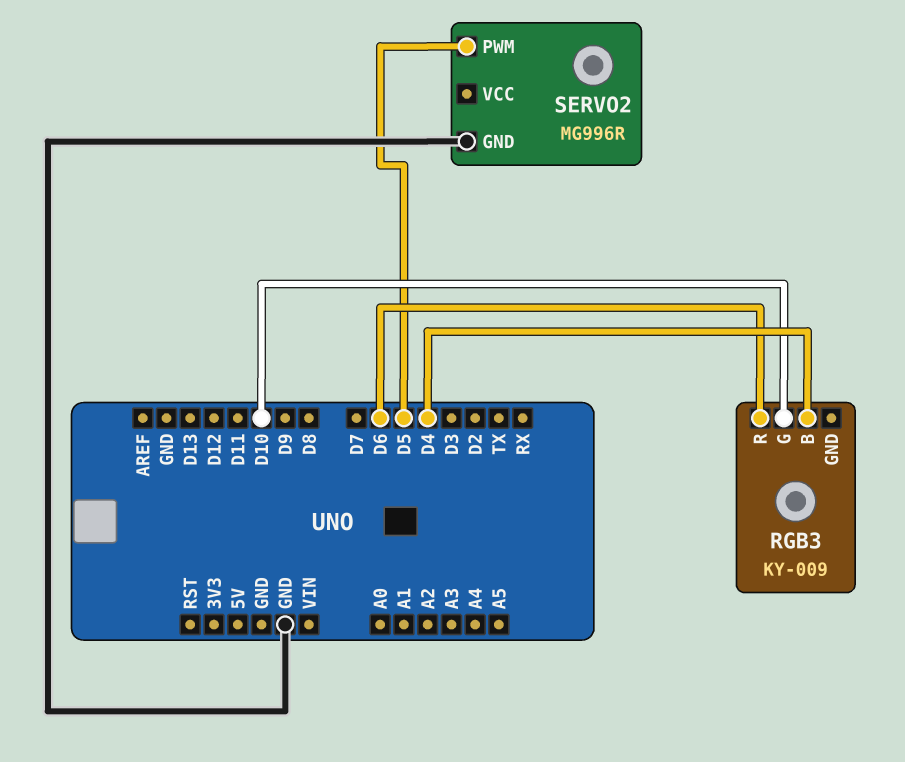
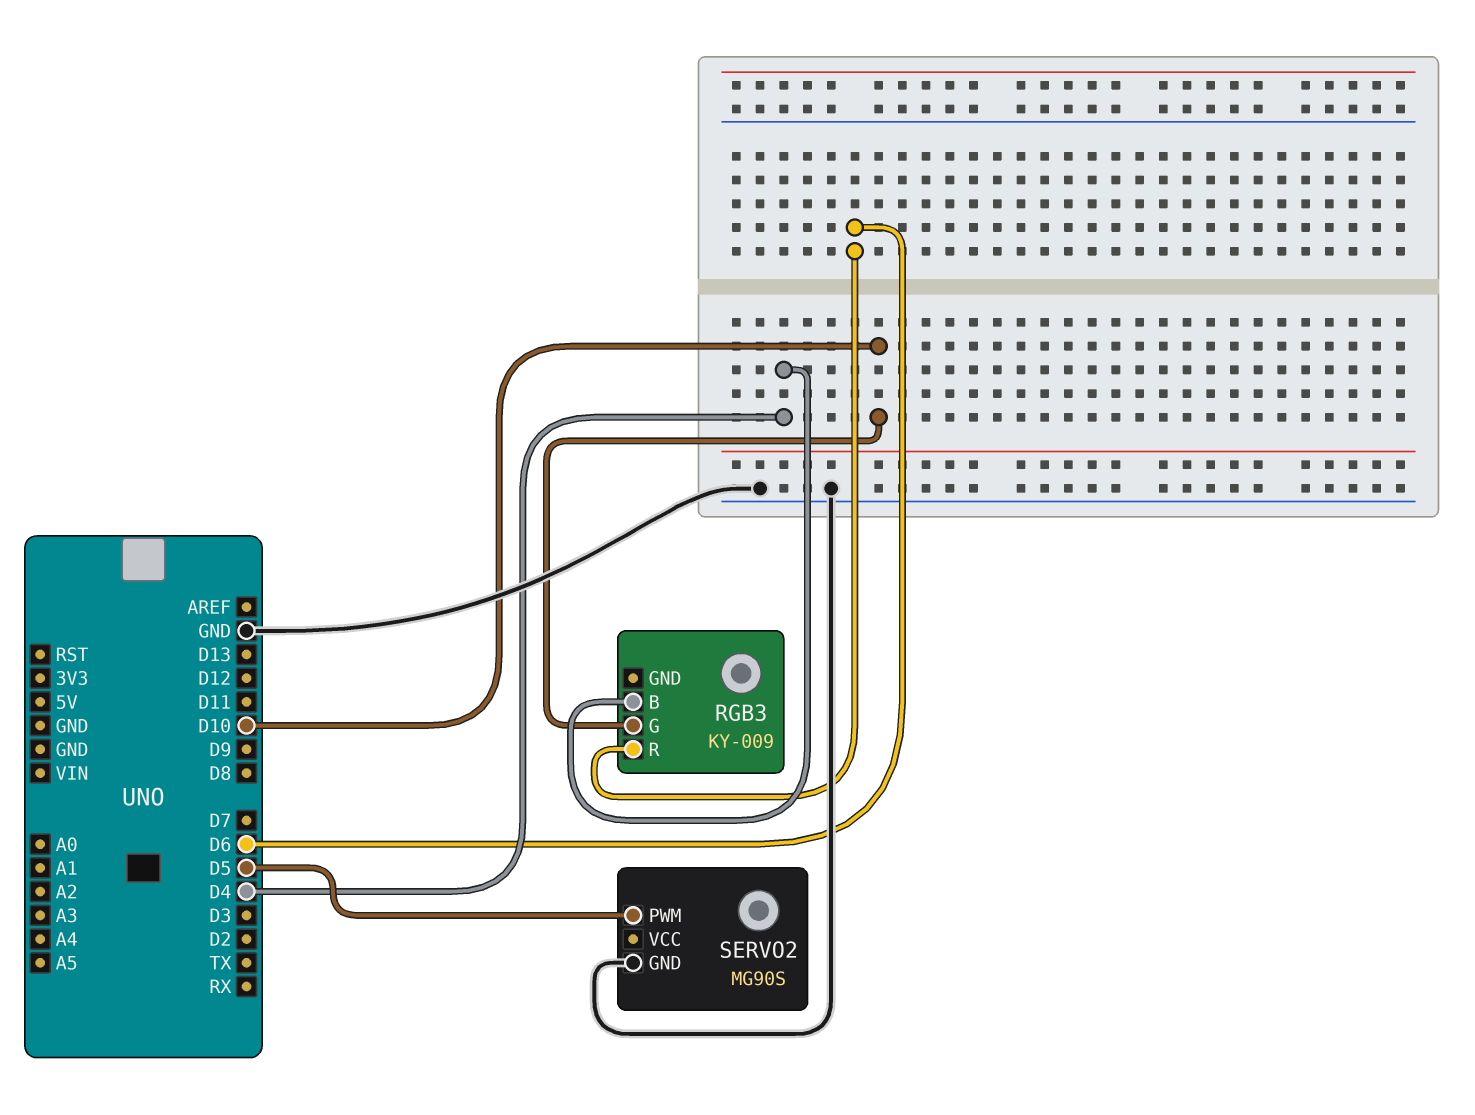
SERVO2: MG996R -> MG90S

